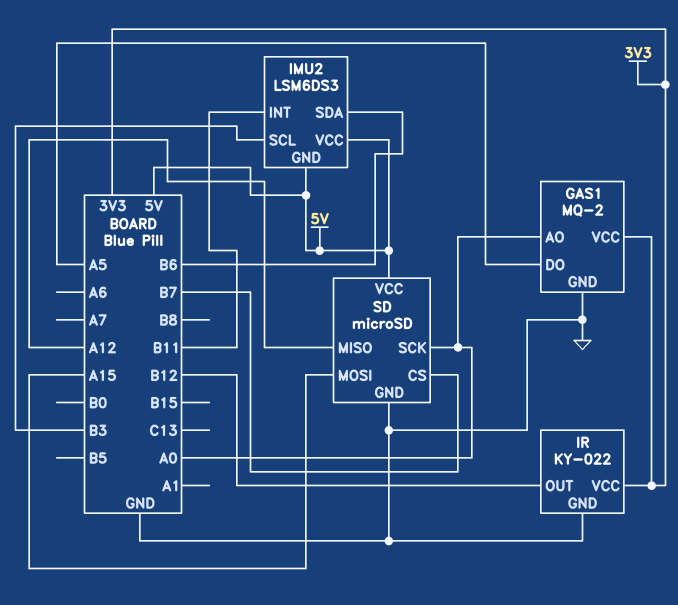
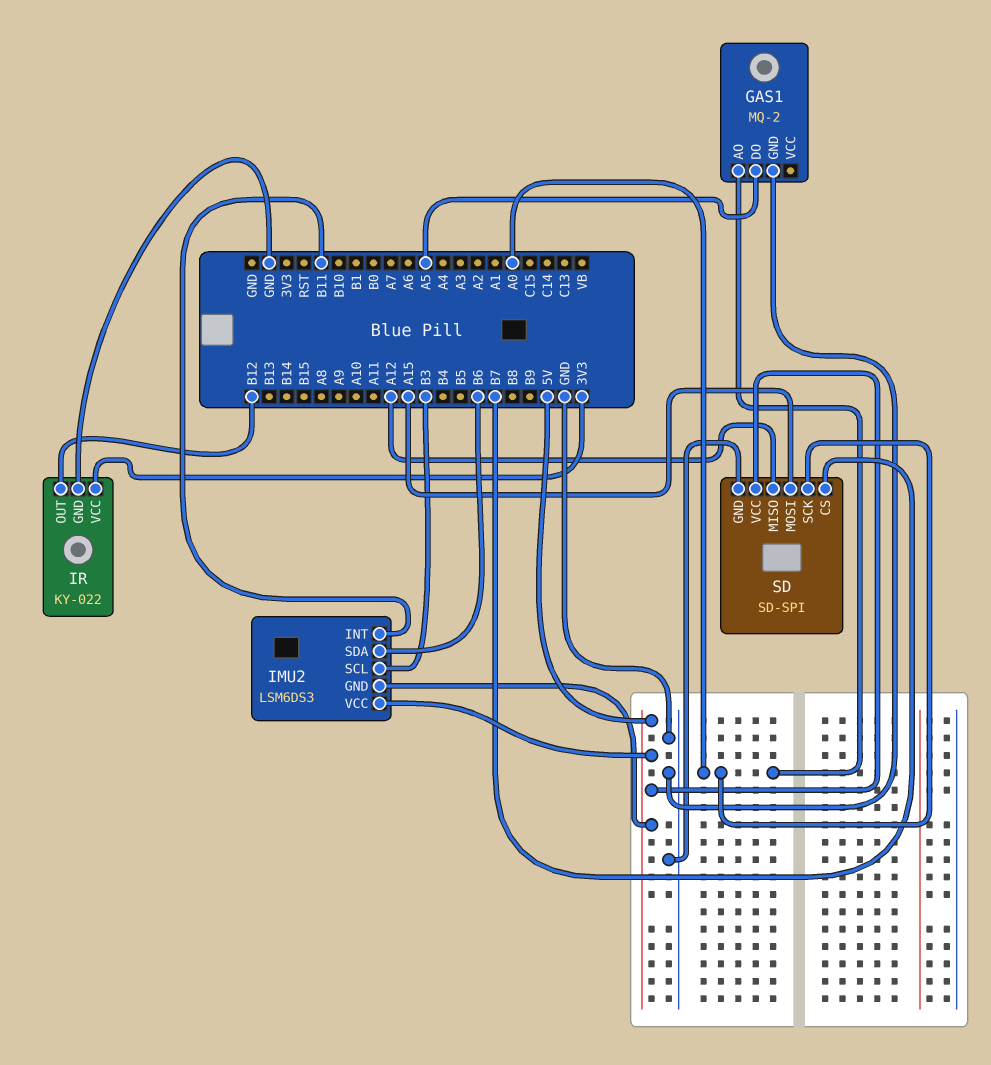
GAS1 pin VCC: 3V3 -> none
SD: microSD -> SD-SPI

